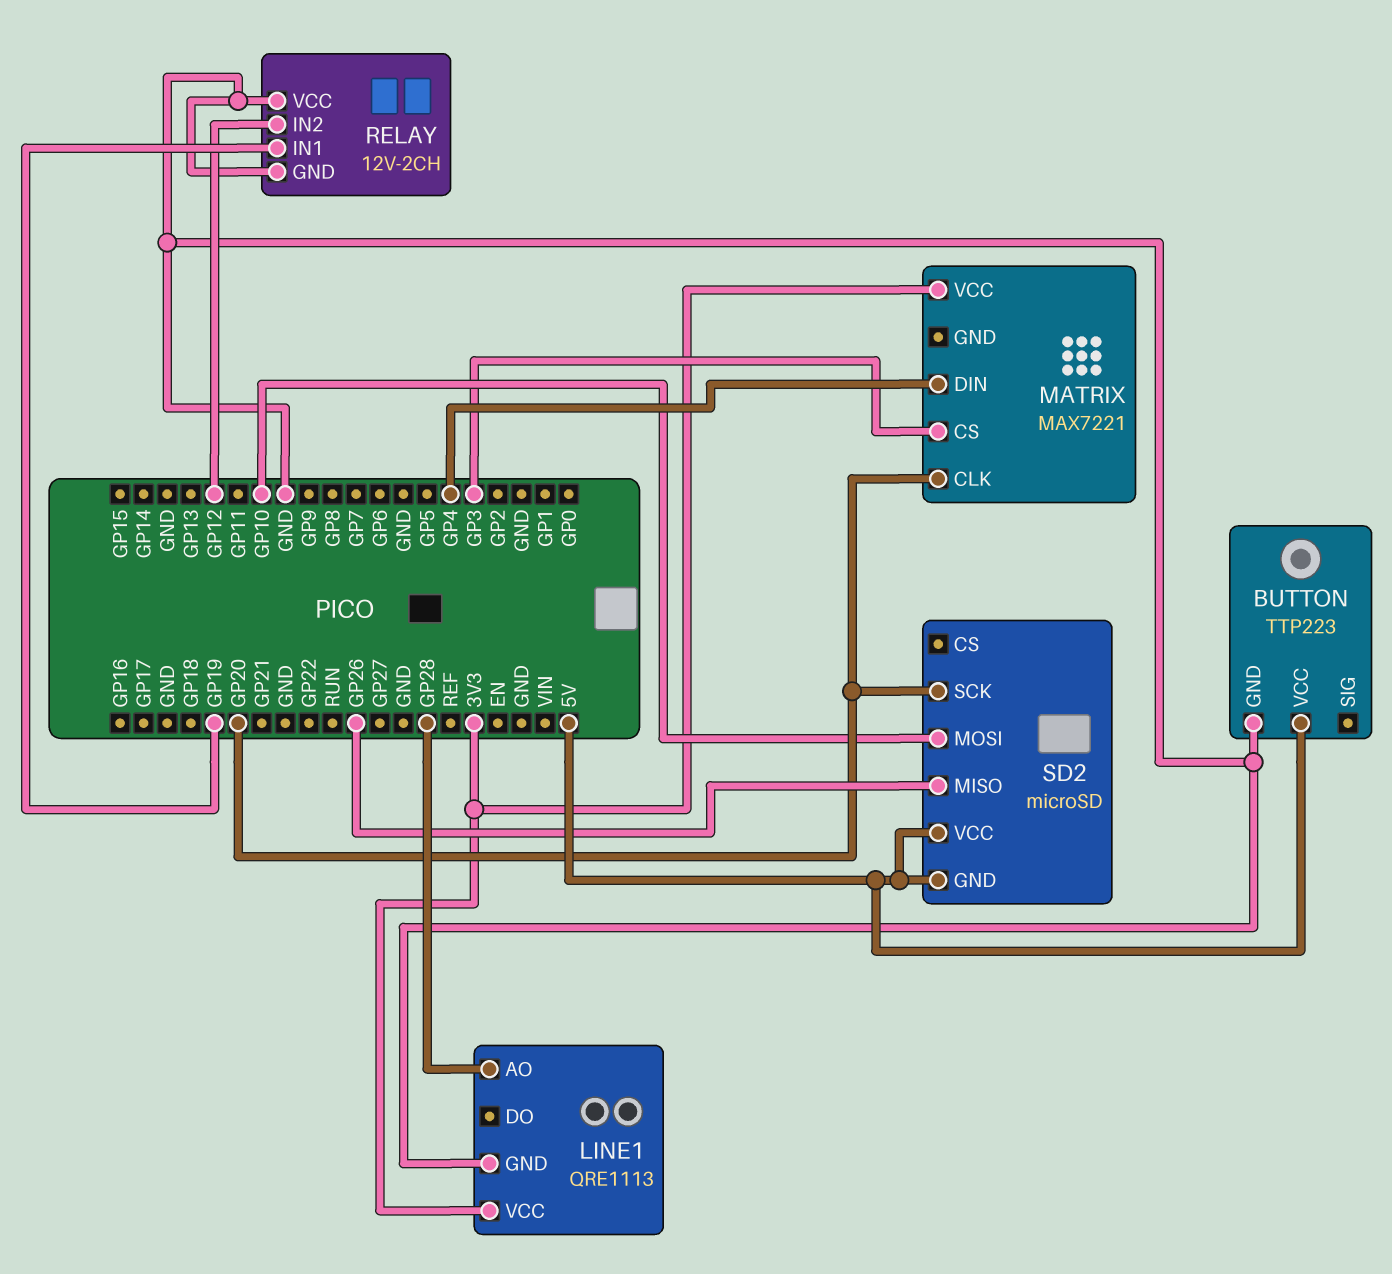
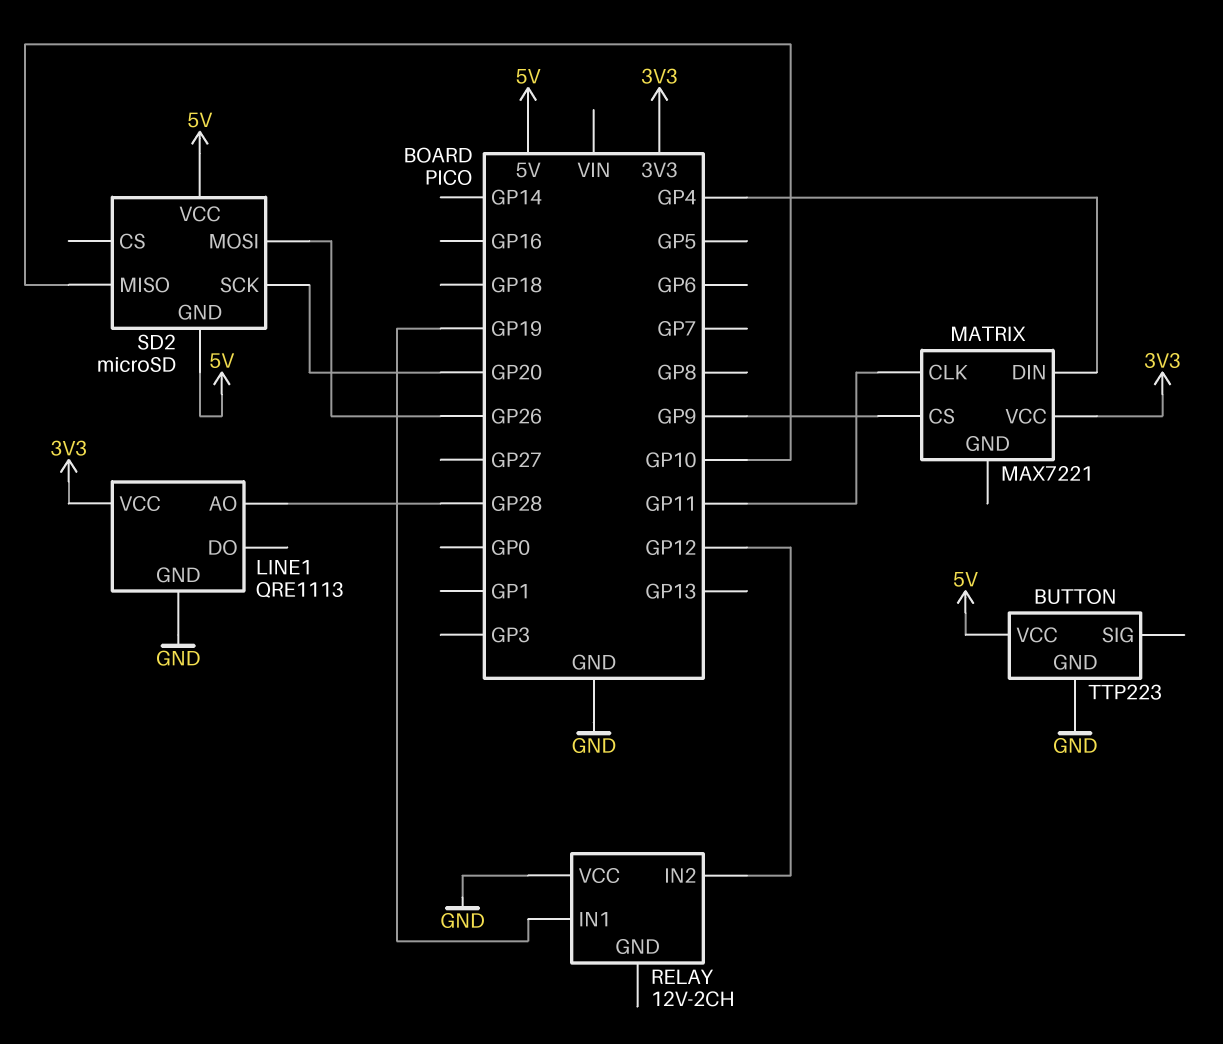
MATRIX pin CLK: GP20 -> GP11
MATRIX pin CS: GP3 -> GP9
RELAY pin GND: GND -> none
SD2 pin MISO: GP26 -> GP10
SD2 pin MOSI: GP10 -> GP26

